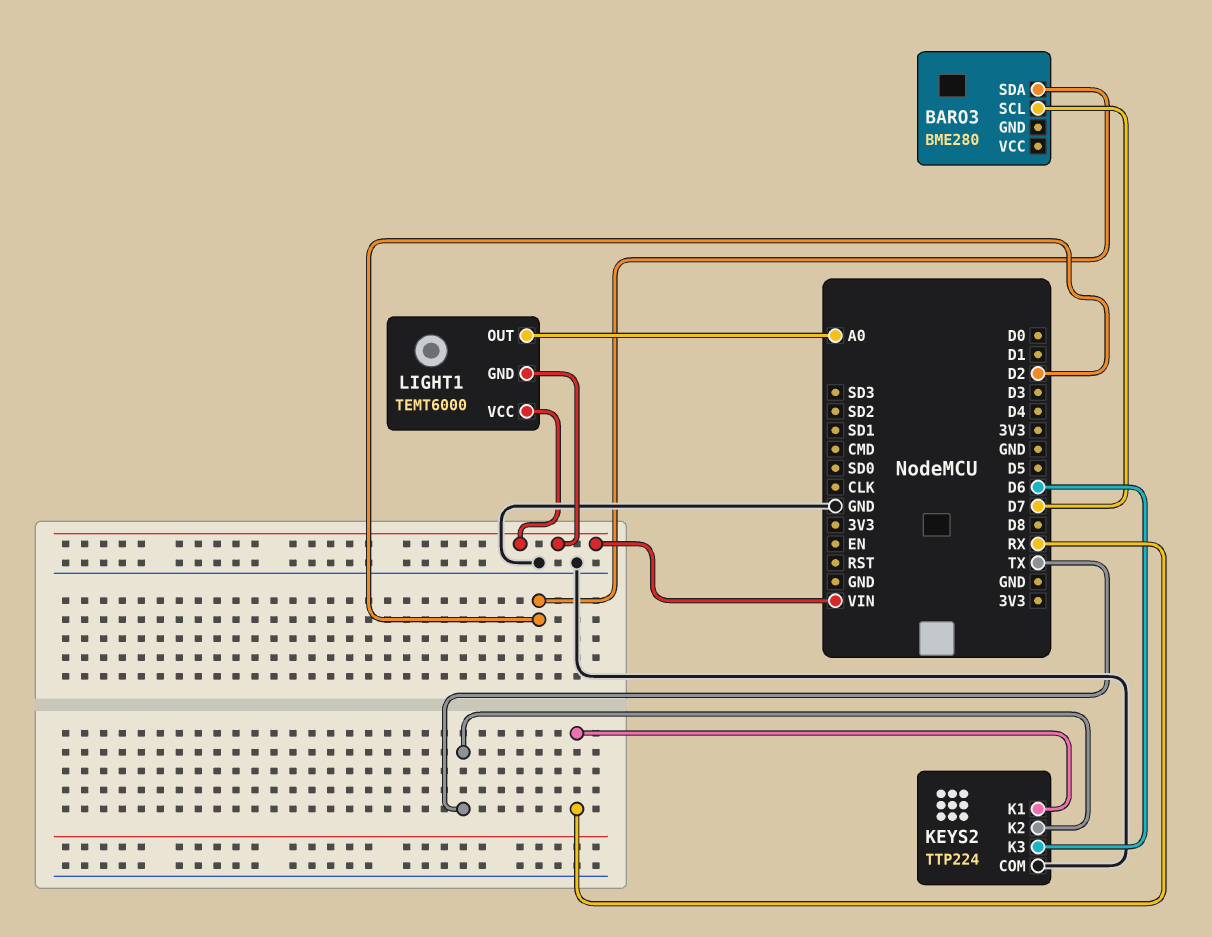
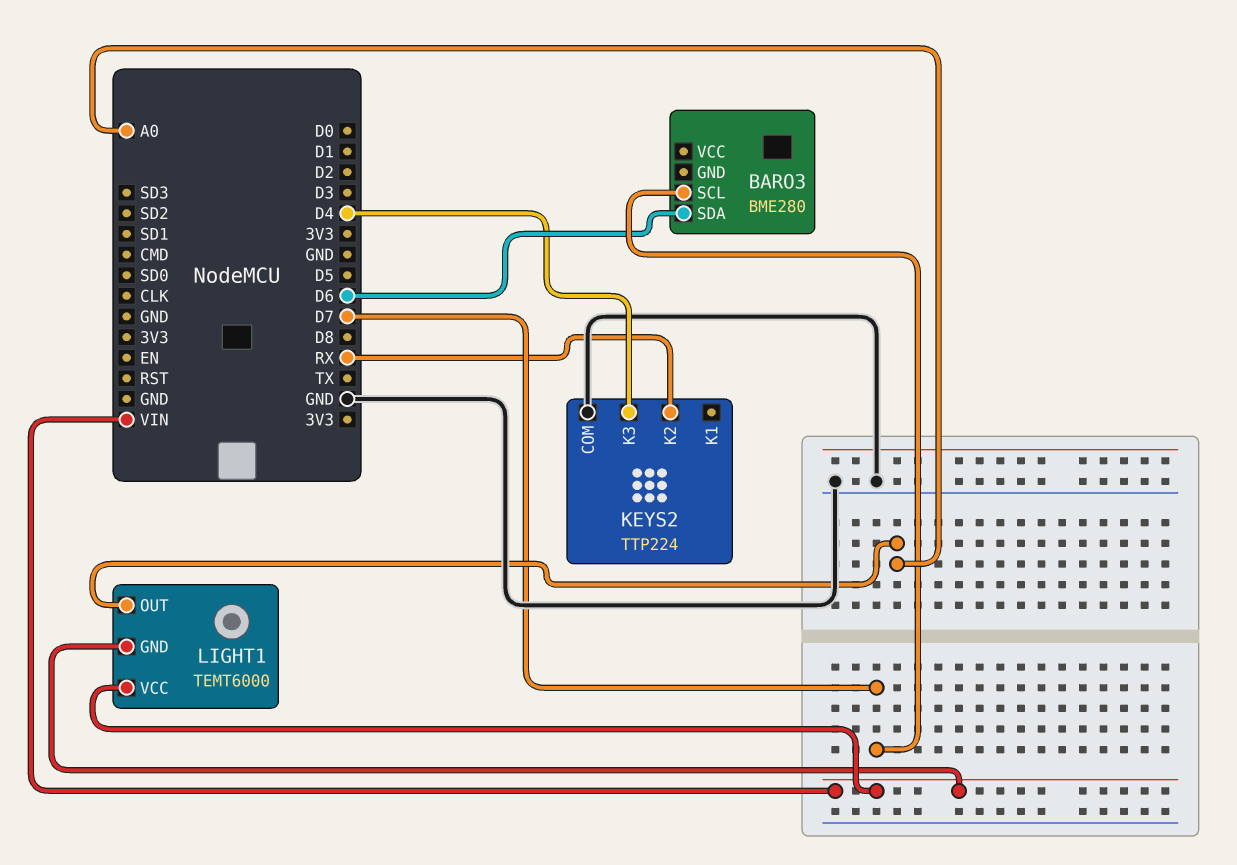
BARO3 pin SDA: D2 -> D6
KEYS2 pin K1: RX -> none
KEYS2 pin K2: TX -> RX
KEYS2 pin K3: D6 -> D4

